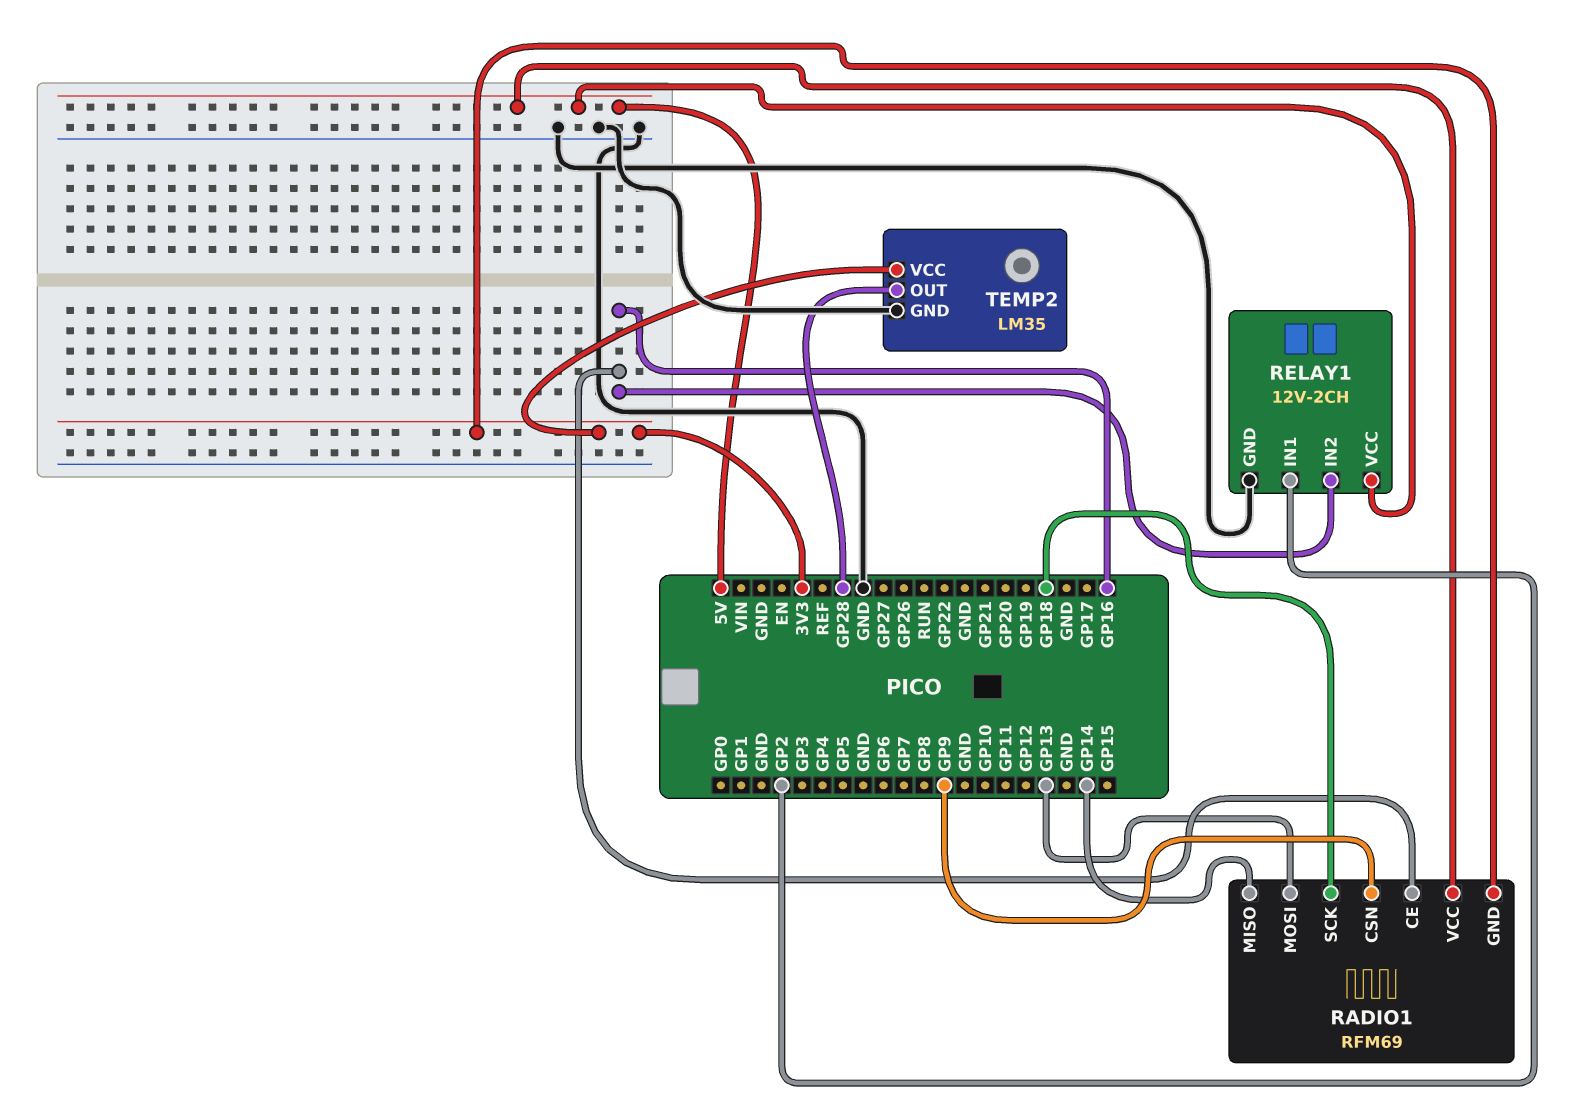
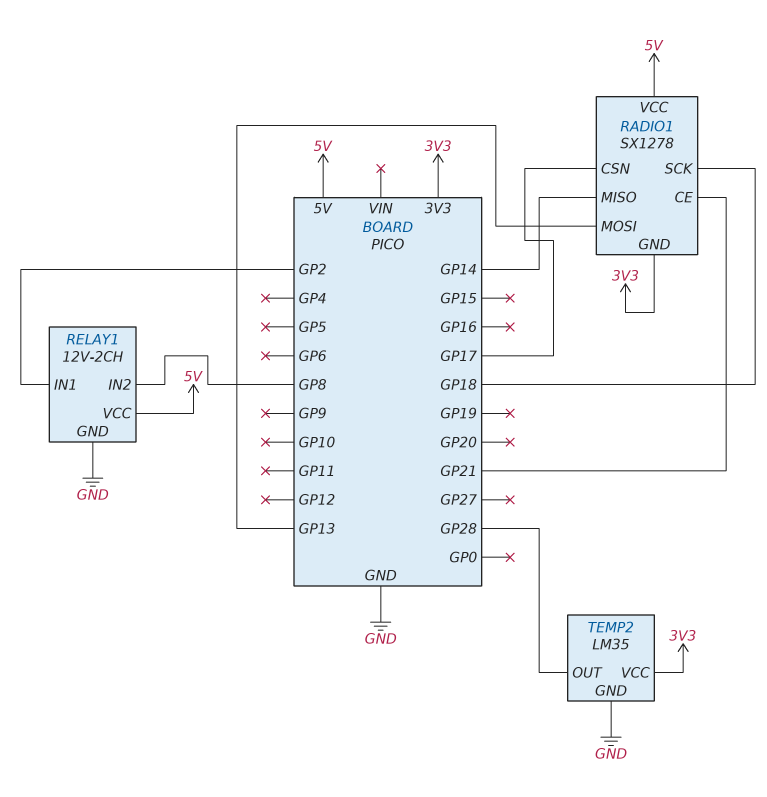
RADIO1: RFM69 -> SX1278
RADIO1 pin CE: GP16 -> GP21
RADIO1 pin CSN: GP9 -> GP17
RELAY1 pin IN2: GP16 -> GP8

